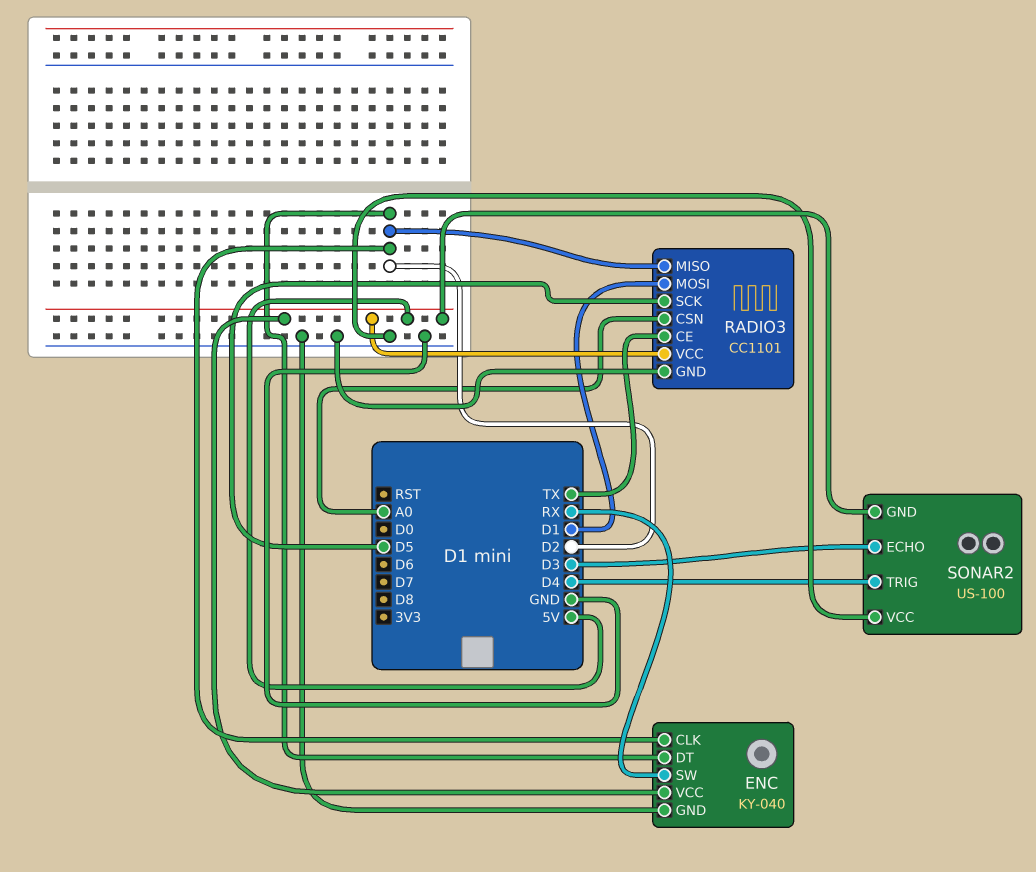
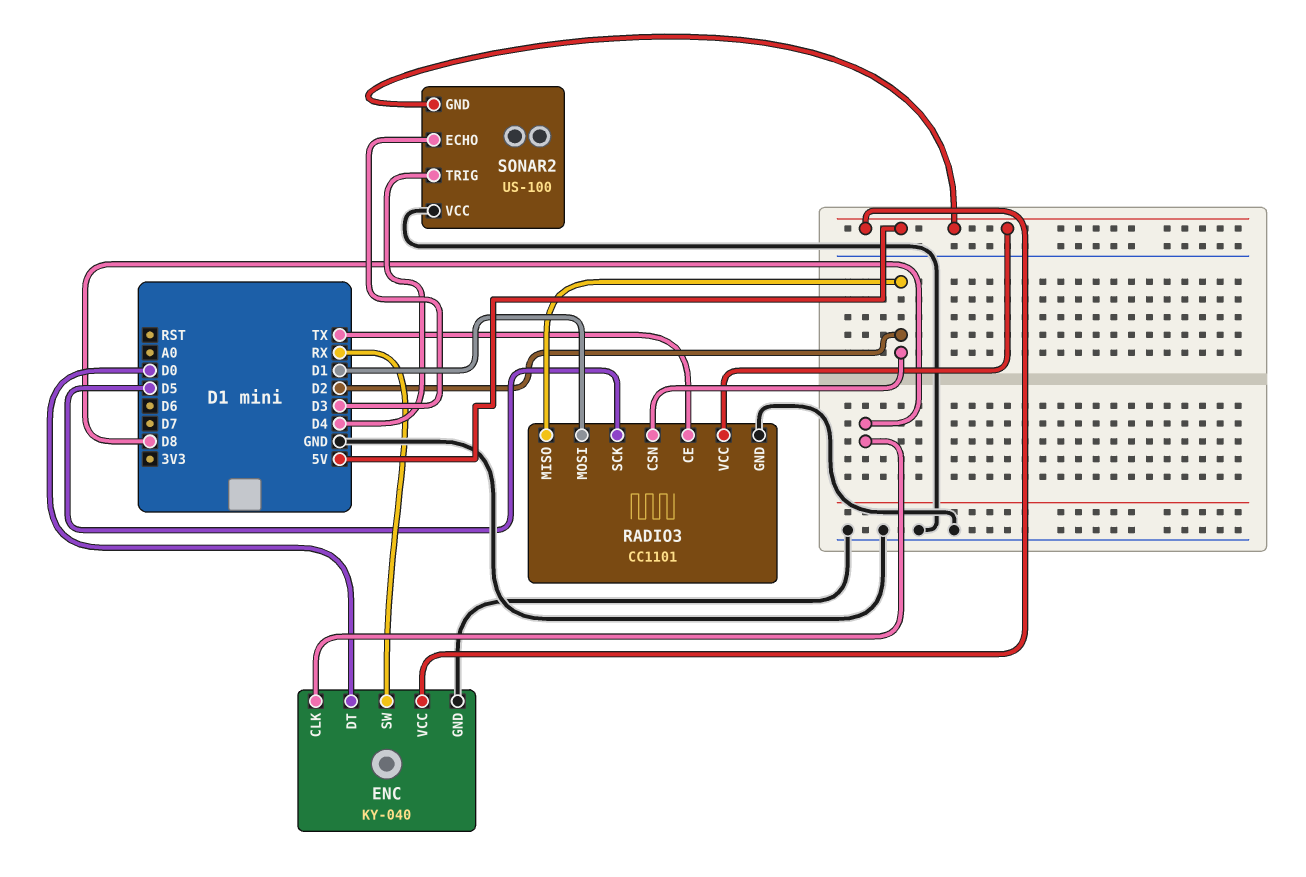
ENC pin CLK: D2 -> D8
ENC pin DT: D2 -> D0
RADIO3 pin CSN: A0 -> D2

